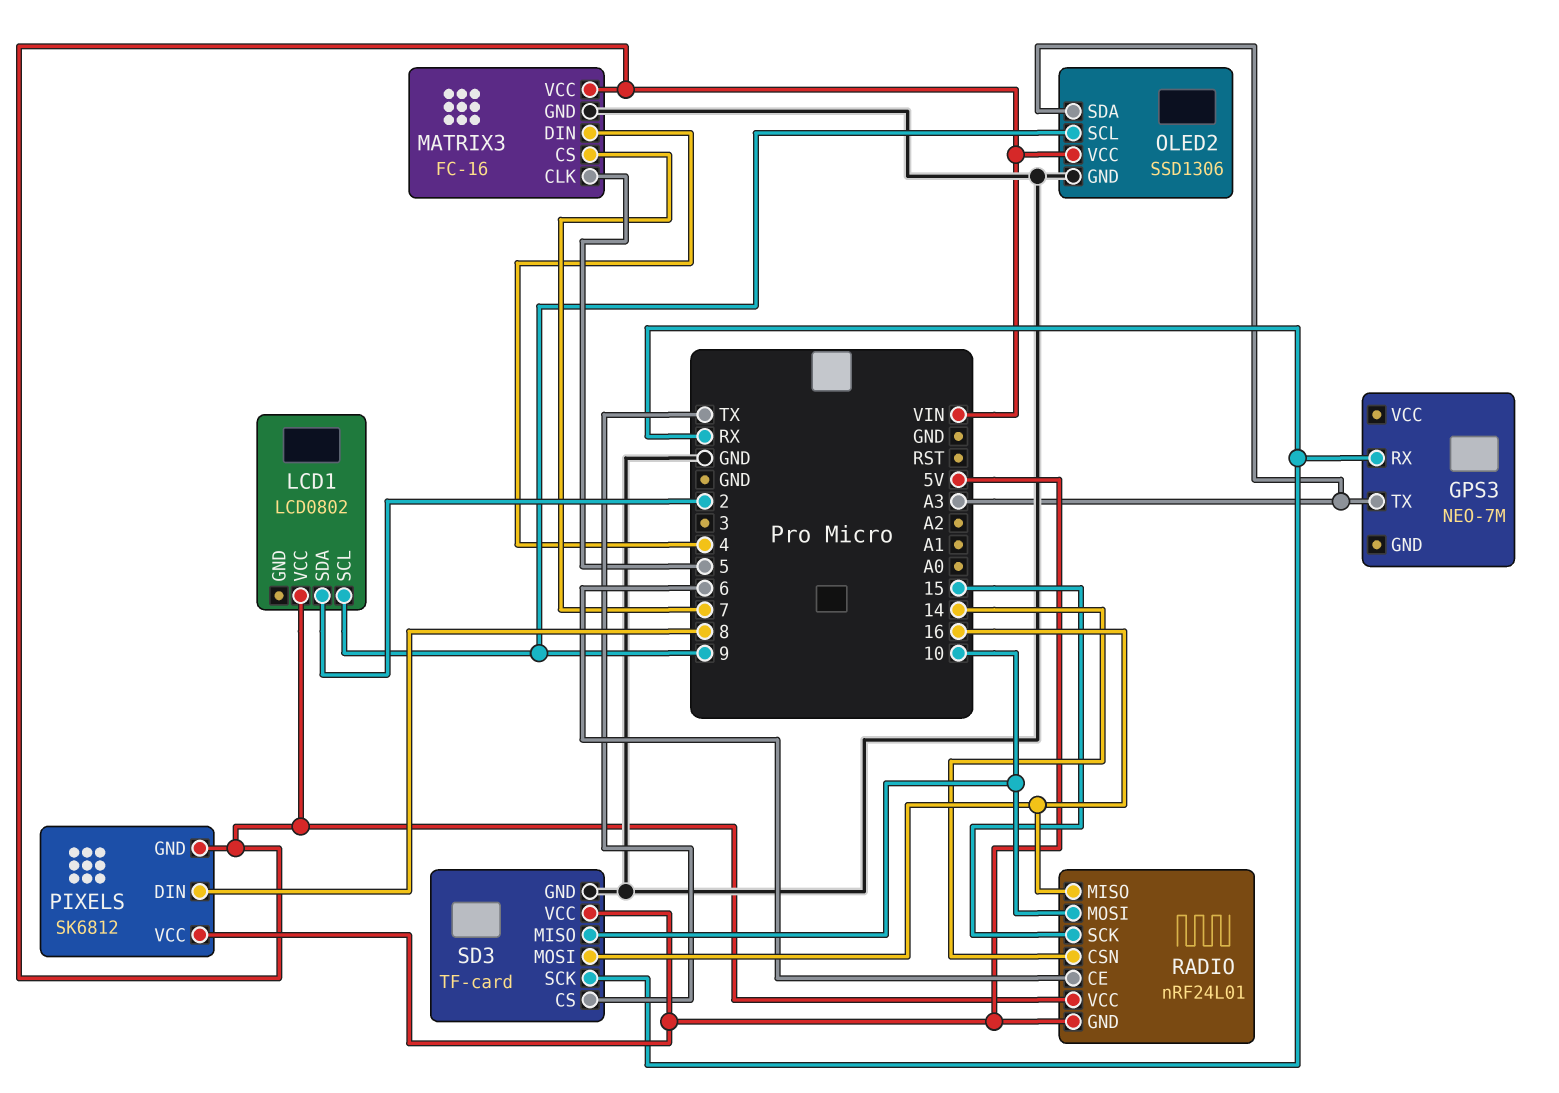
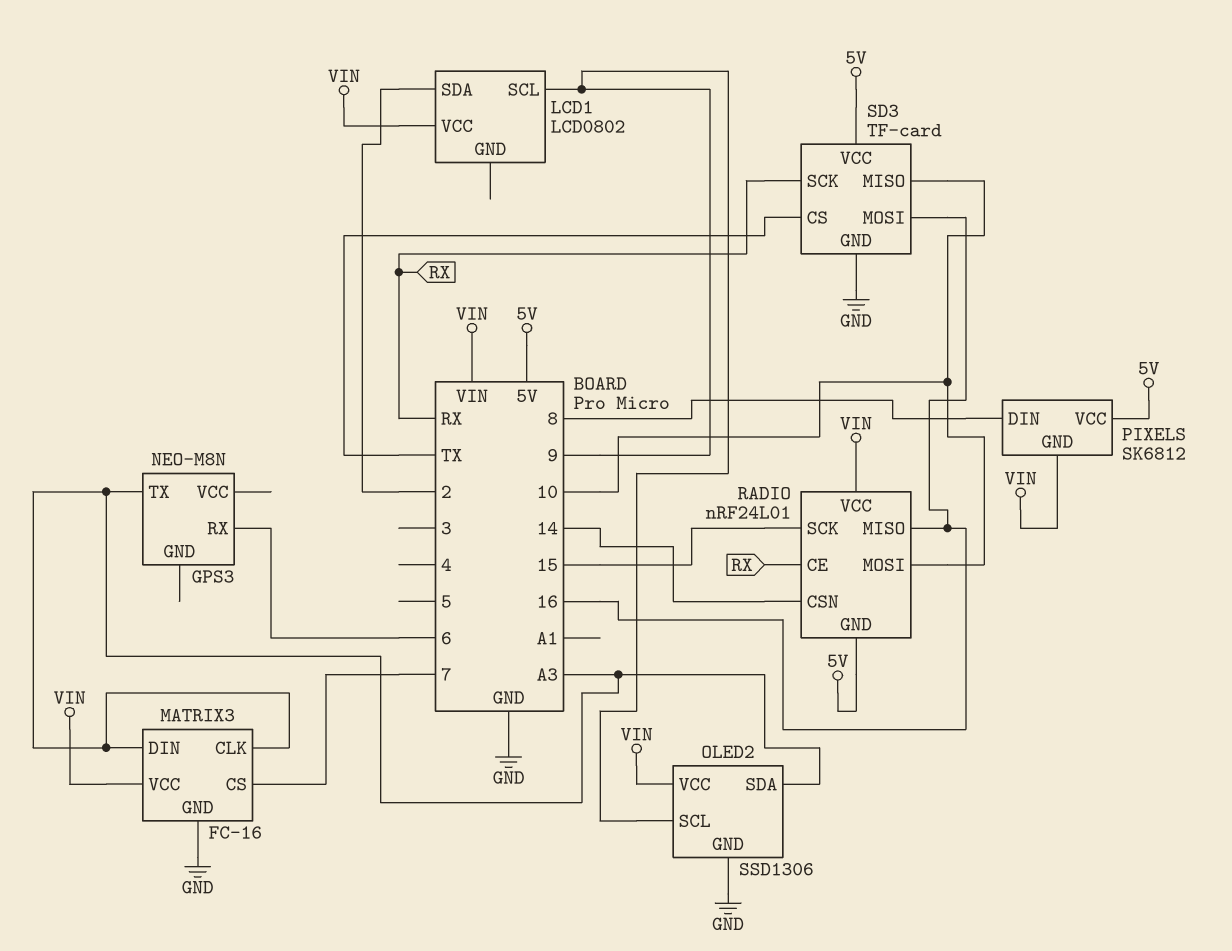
GPS3: NEO-7M -> NEO-M8N
GPS3 pin RX: RX -> 6
MATRIX3 pin CLK: 5 -> A3
MATRIX3 pin DIN: 4 -> A3
RADIO pin CE: 6 -> RX

